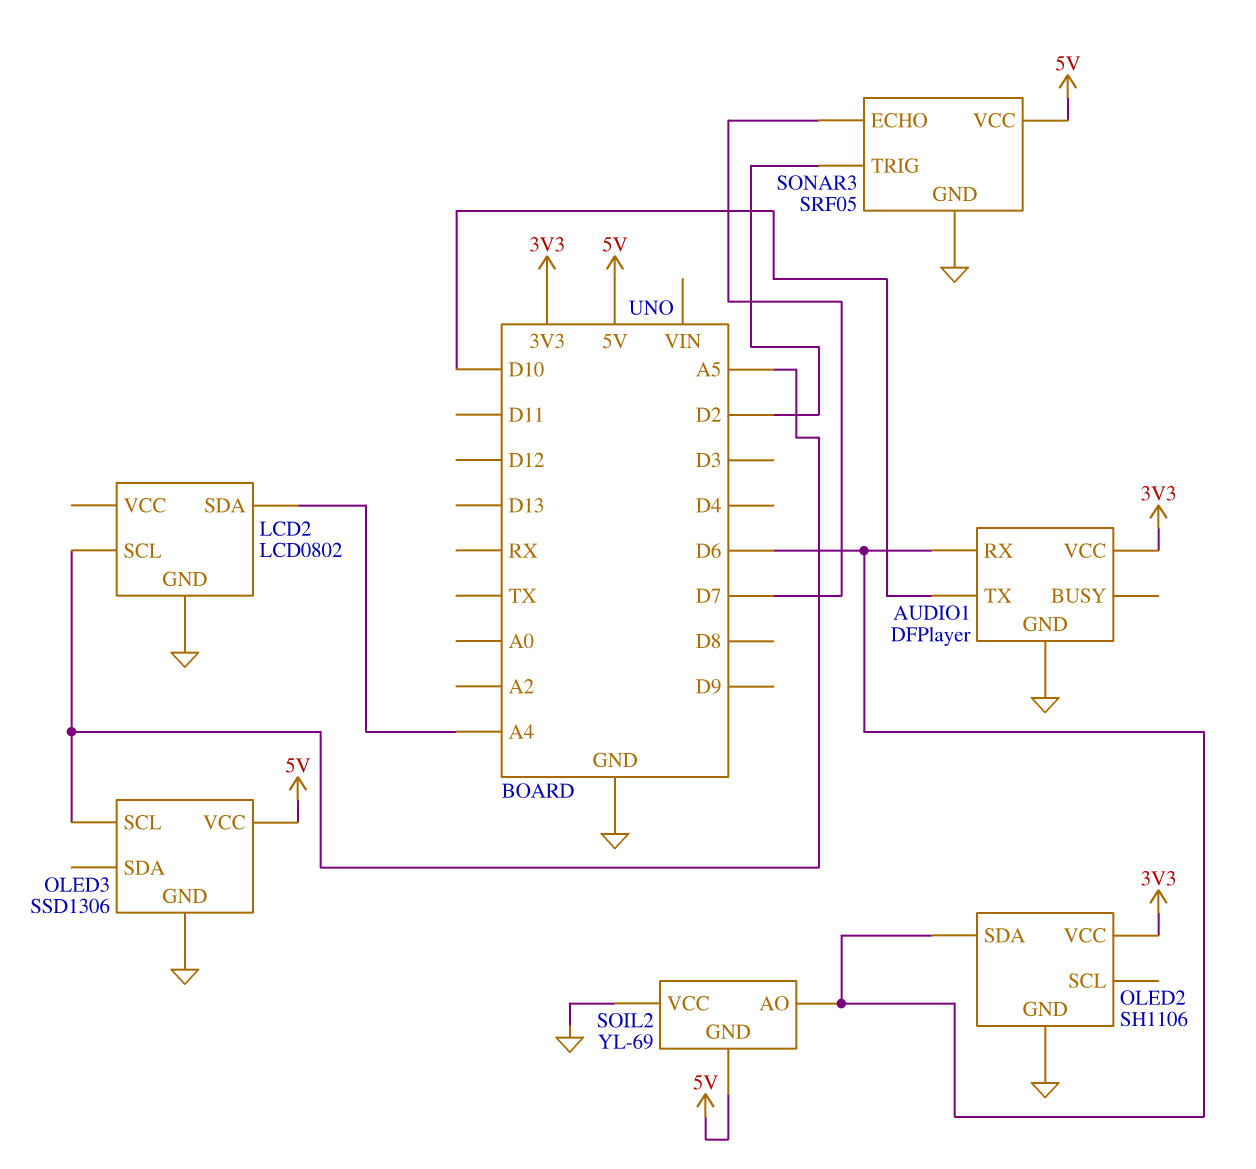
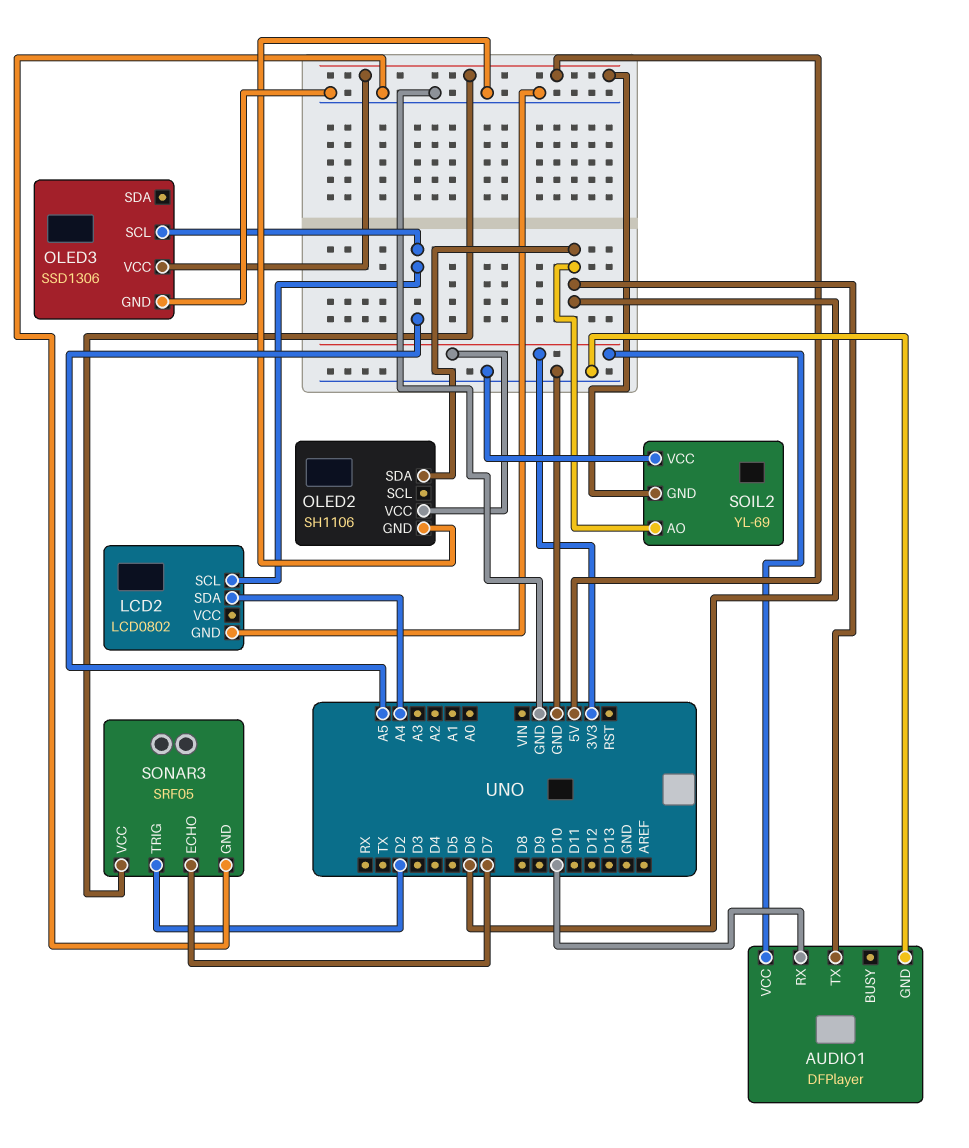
AUDIO1 pin RX: D6 -> D10
AUDIO1 pin TX: D10 -> D6

